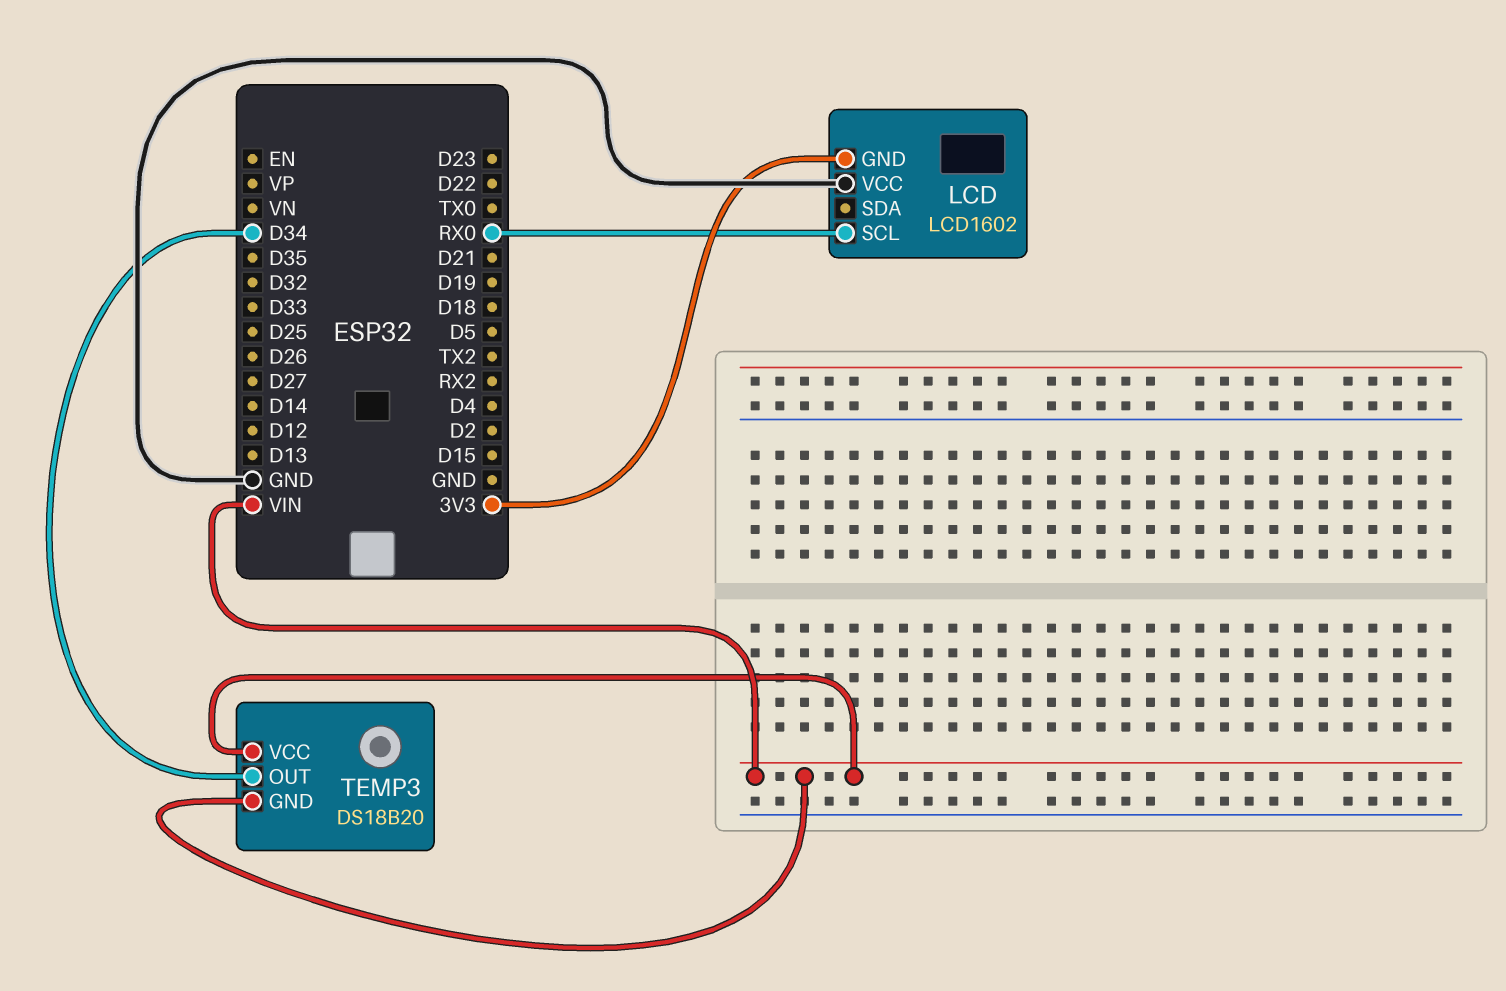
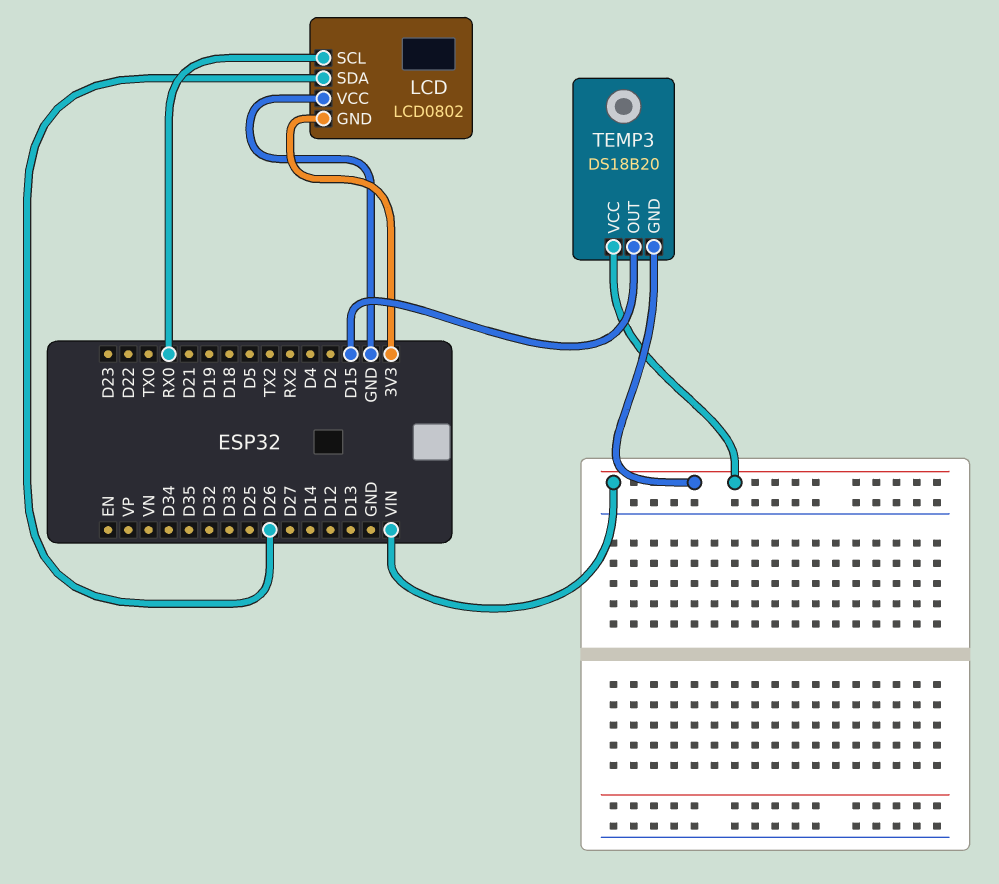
LCD: LCD1602 -> LCD0802
LCD pin SDA: none -> D26
TEMP3 pin OUT: D34 -> D15

